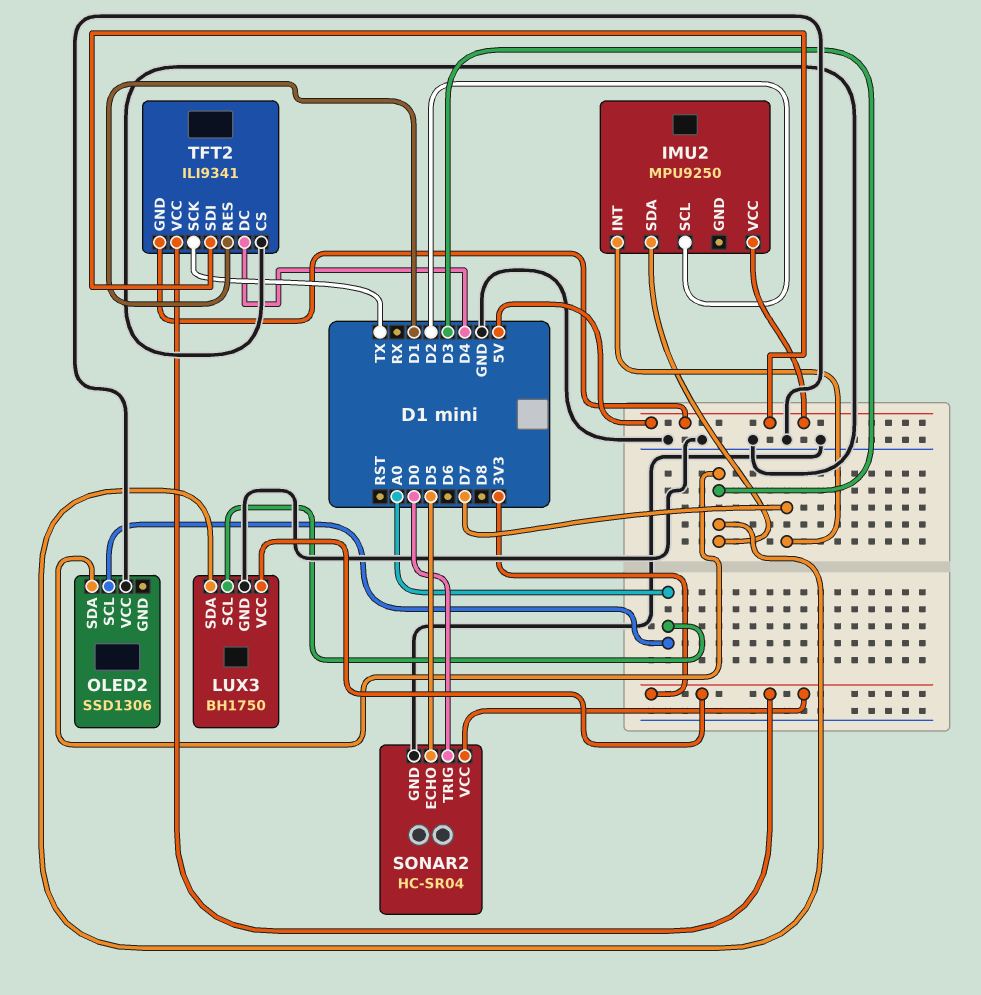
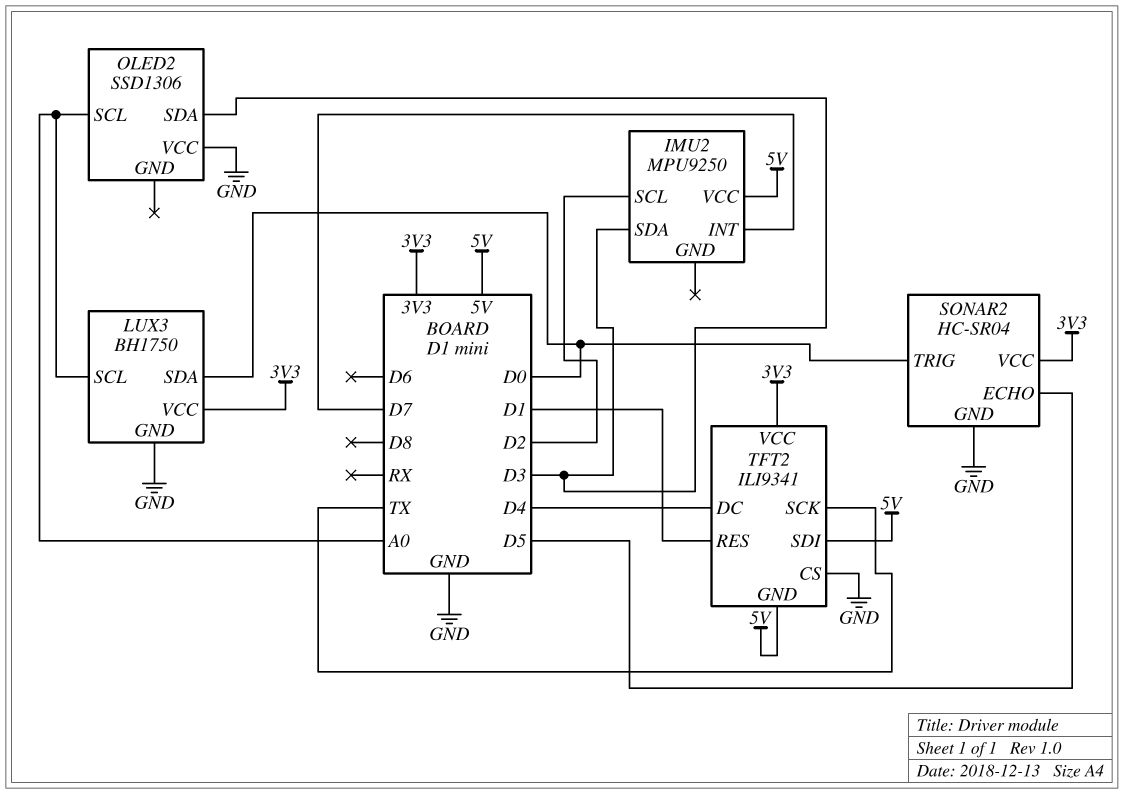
LUX3 pin SDA: D3 -> D0

